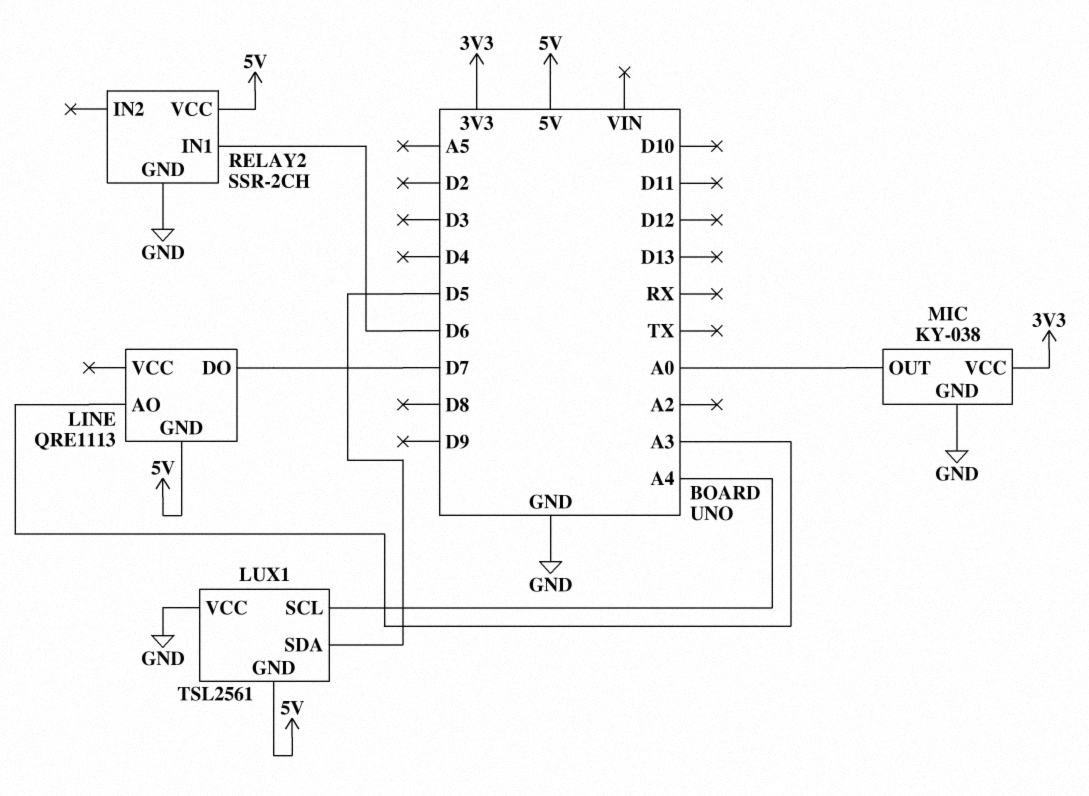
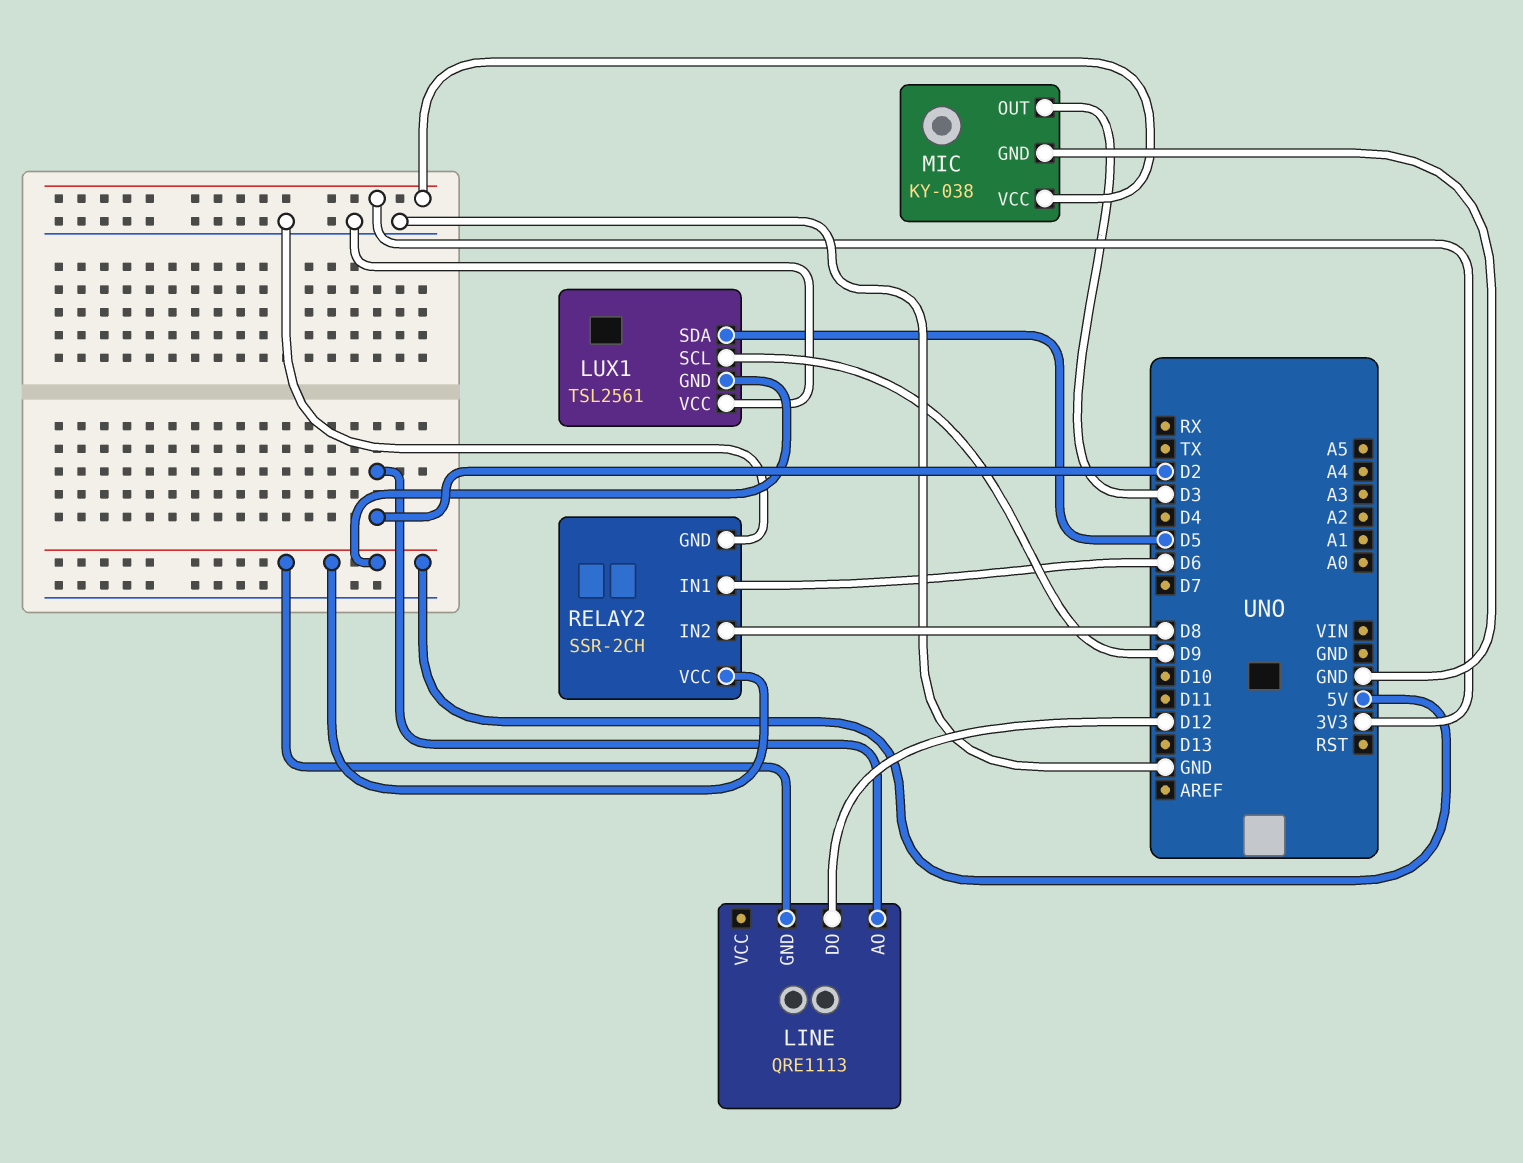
LINE pin AO: A3 -> D2
LINE pin DO: D7 -> D12
LUX1 pin SCL: A4 -> D9
MIC pin OUT: A0 -> D3
RELAY2 pin IN2: none -> D8

